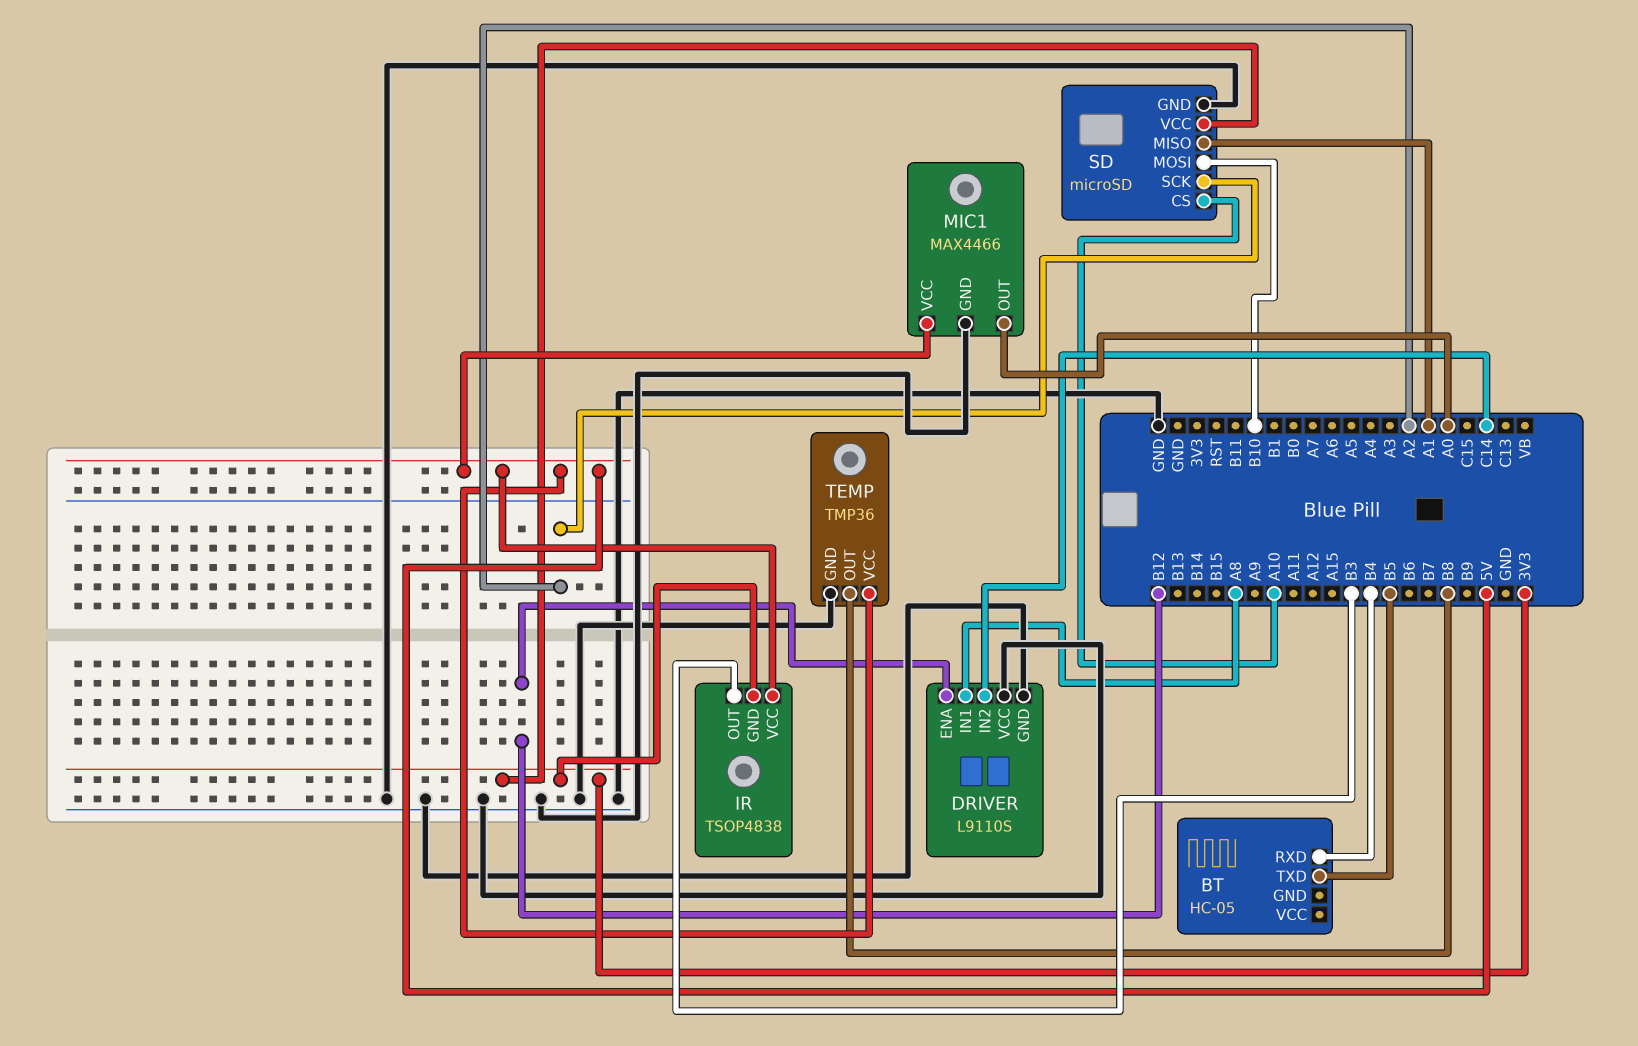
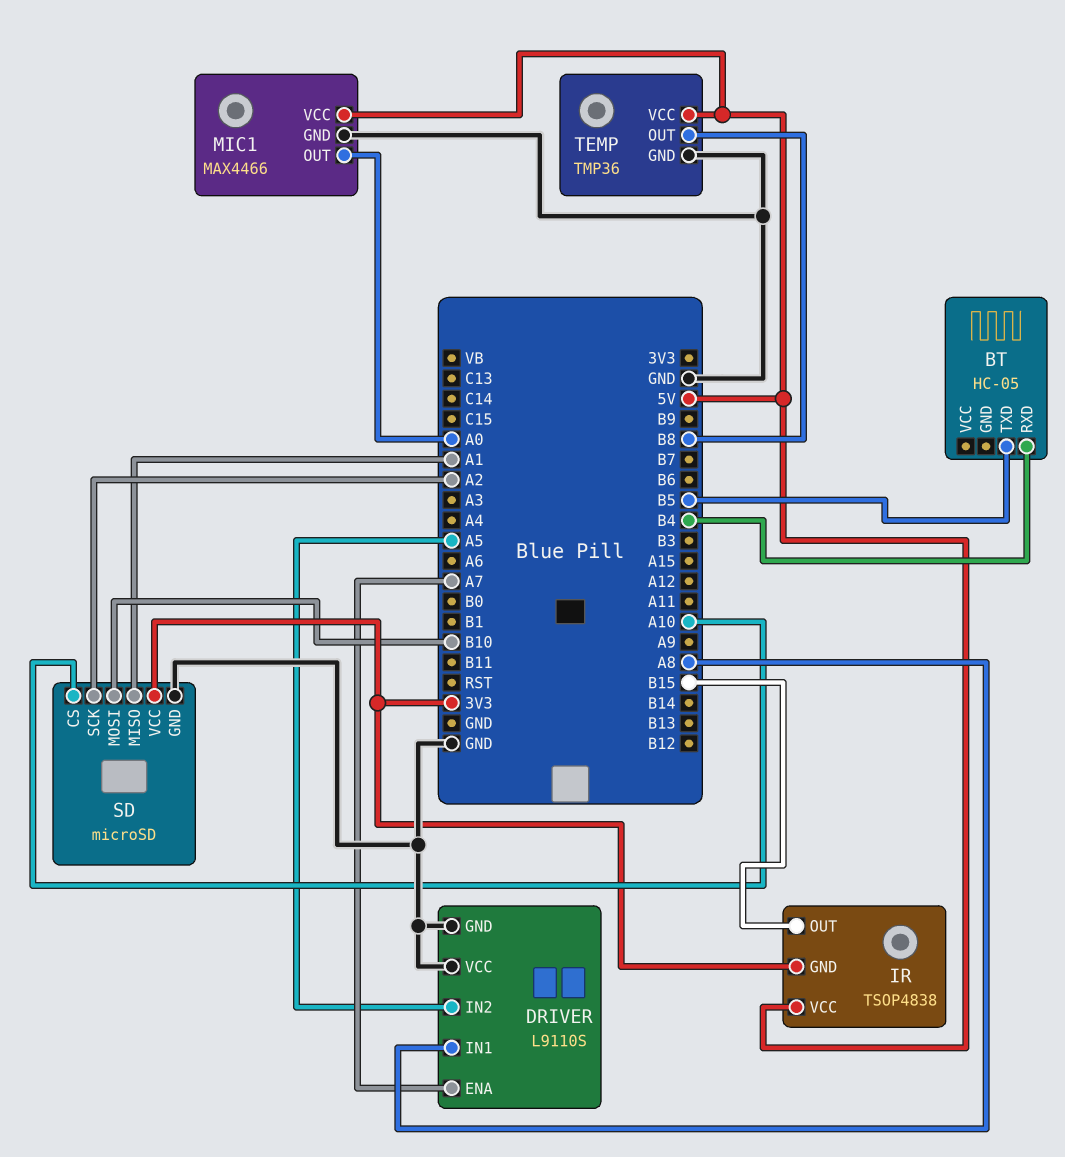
DRIVER pin ENA: B12 -> A7
DRIVER pin IN2: C14 -> A5
IR pin OUT: B3 -> B15

